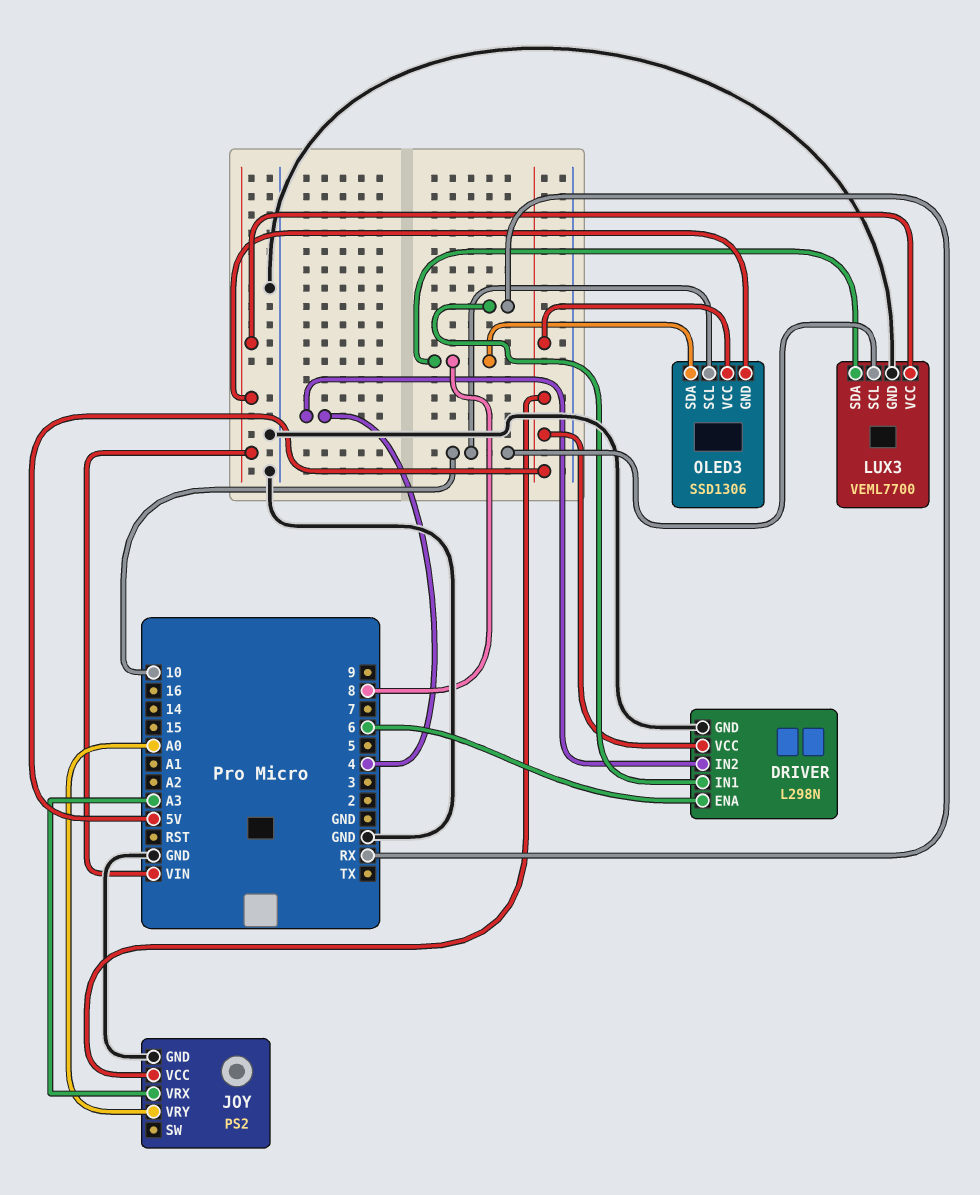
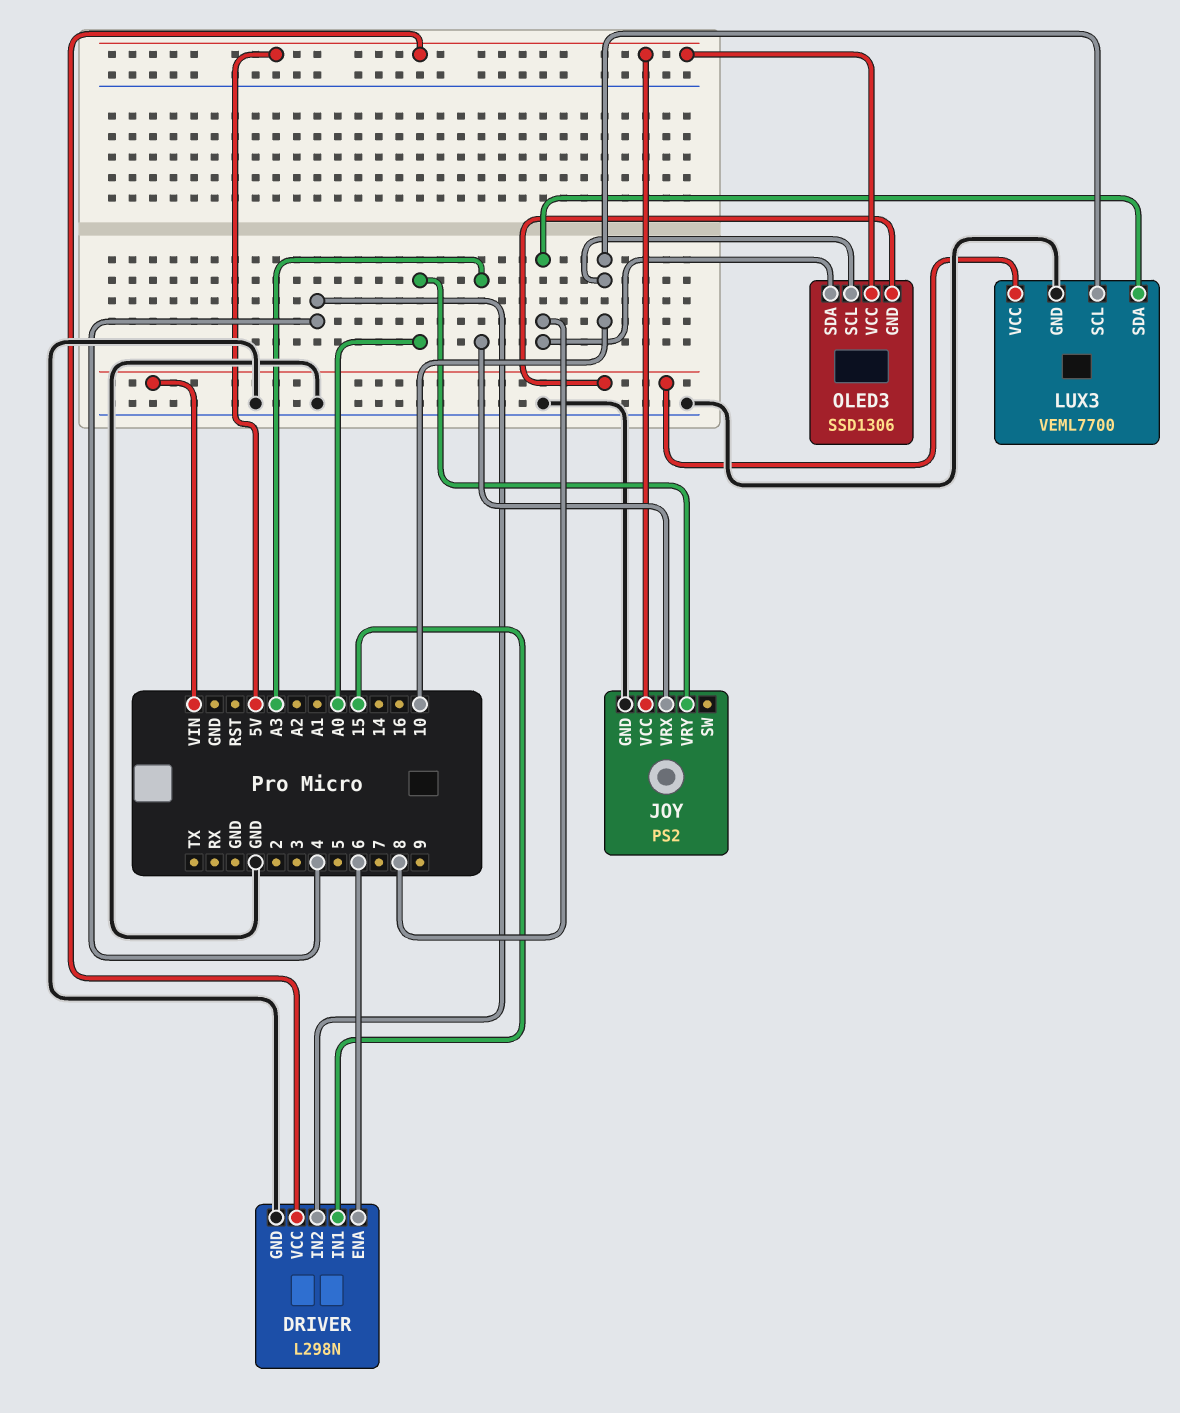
DRIVER pin IN1: RX -> 15

